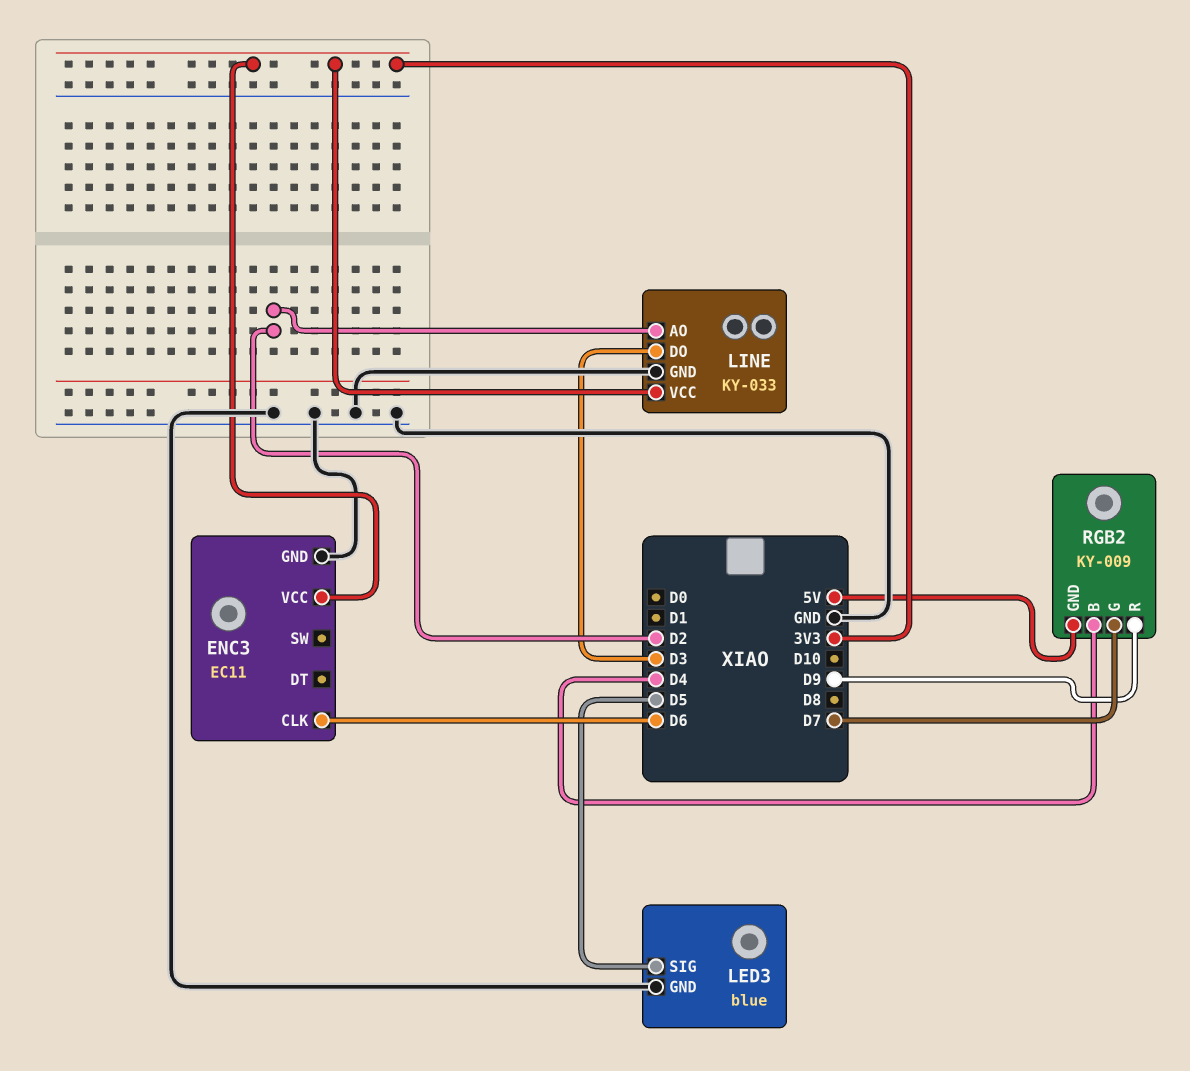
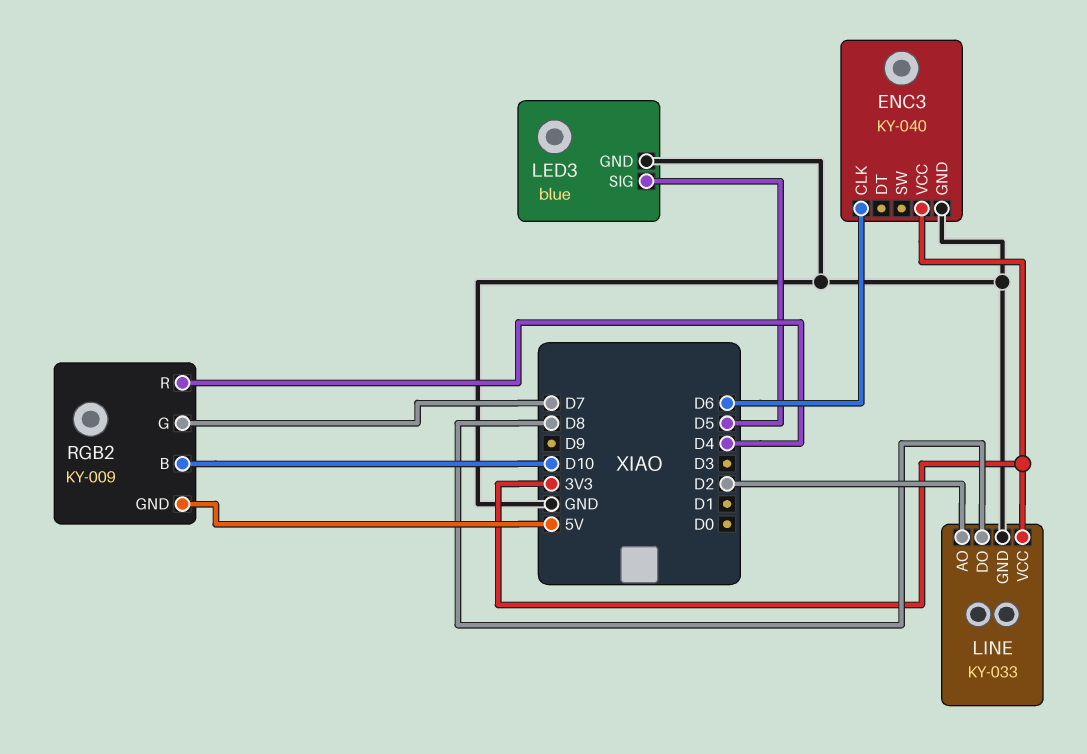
ENC3: EC11 -> KY-040
LINE pin DO: D3 -> D8
RGB2 pin B: D4 -> D10
RGB2 pin R: D9 -> D4

